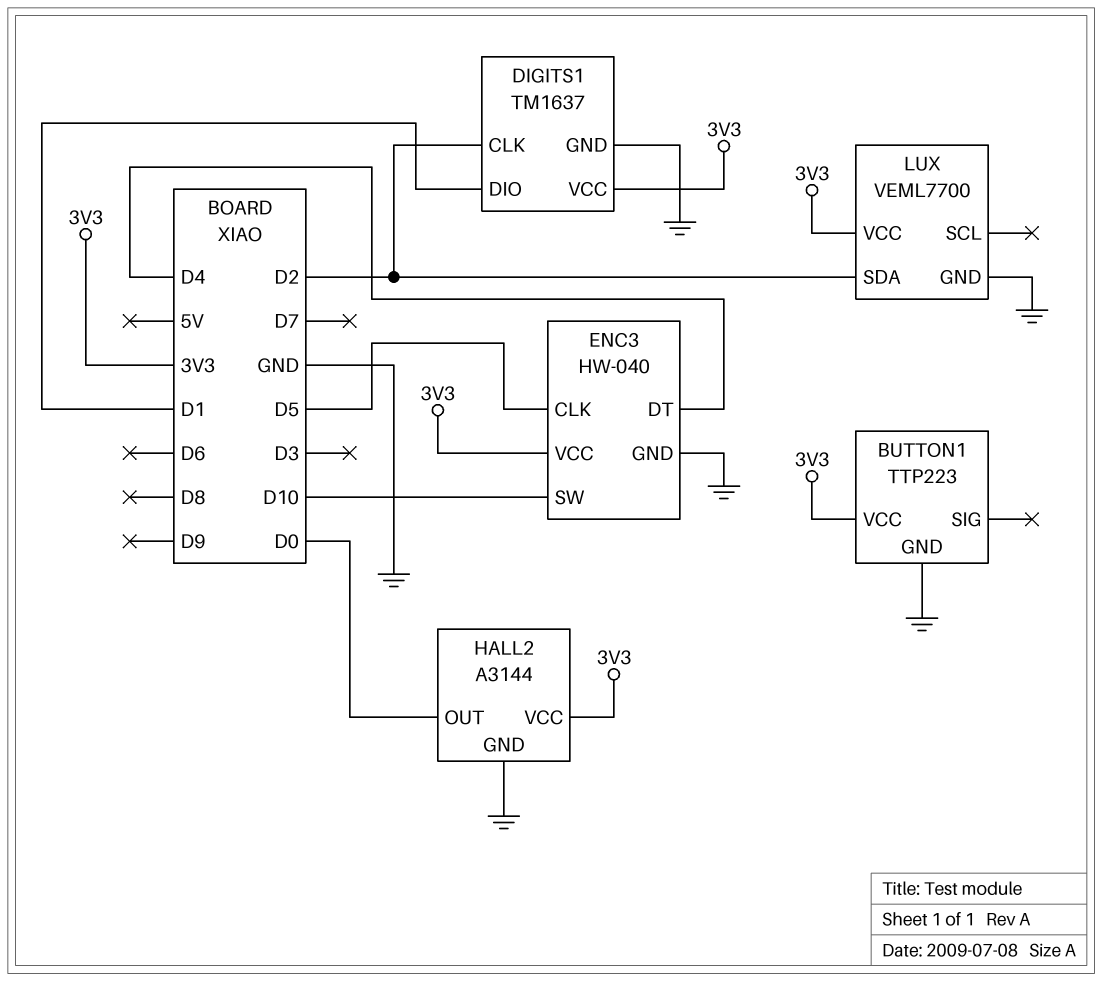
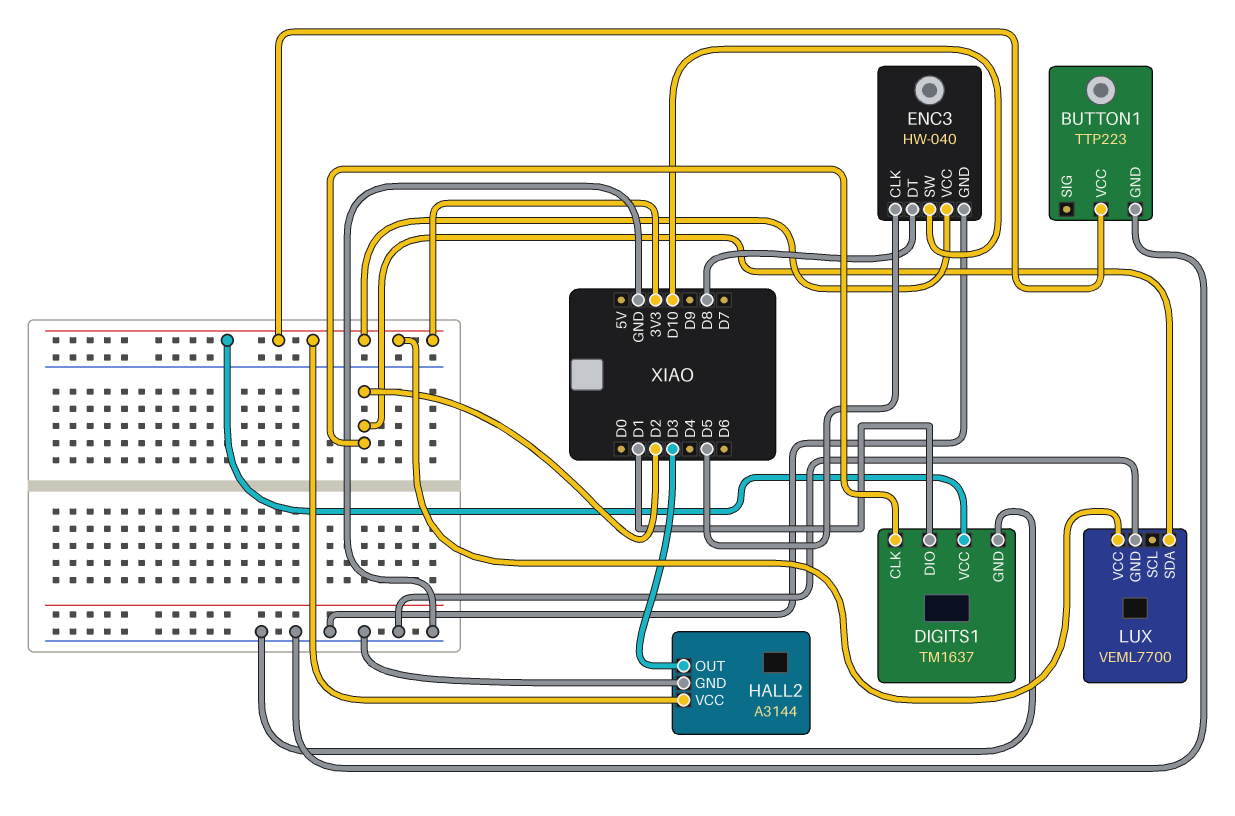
ENC3 pin DT: D4 -> D8
HALL2 pin OUT: D0 -> D3

